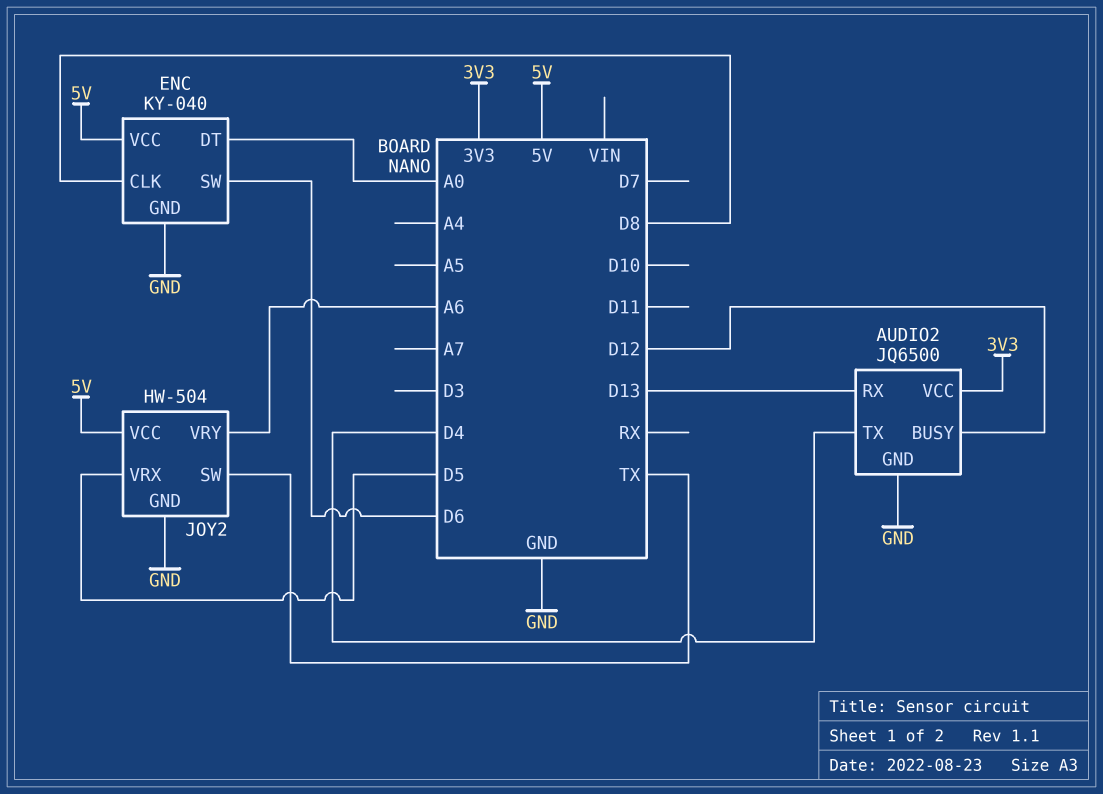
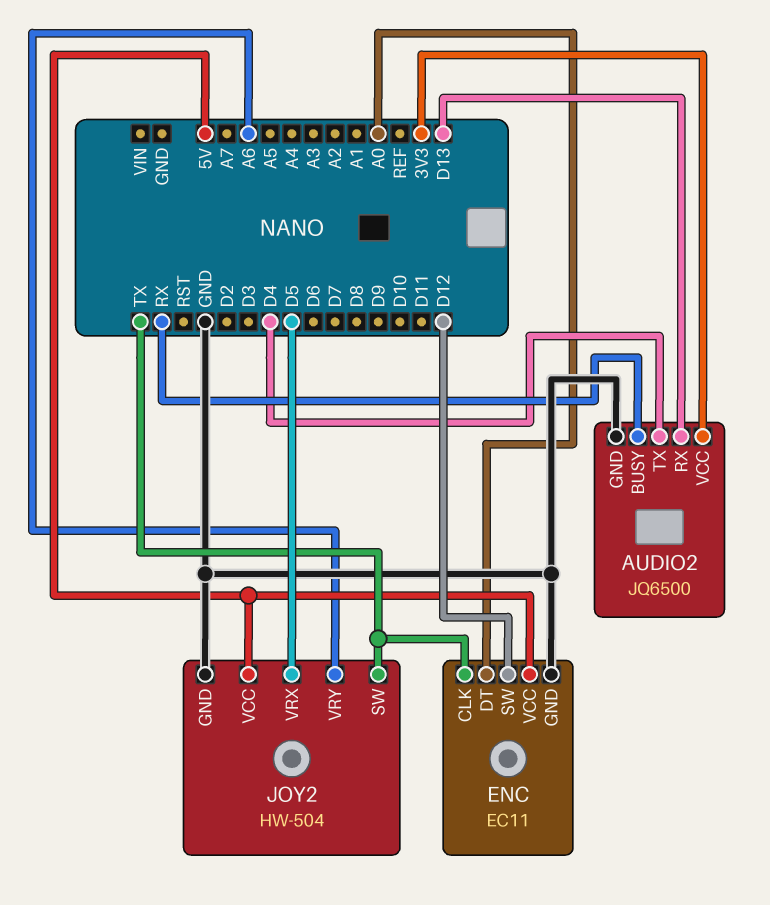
AUDIO2 pin BUSY: D12 -> RX
ENC: KY-040 -> EC11
ENC pin CLK: D8 -> TX
ENC pin SW: D6 -> D12

